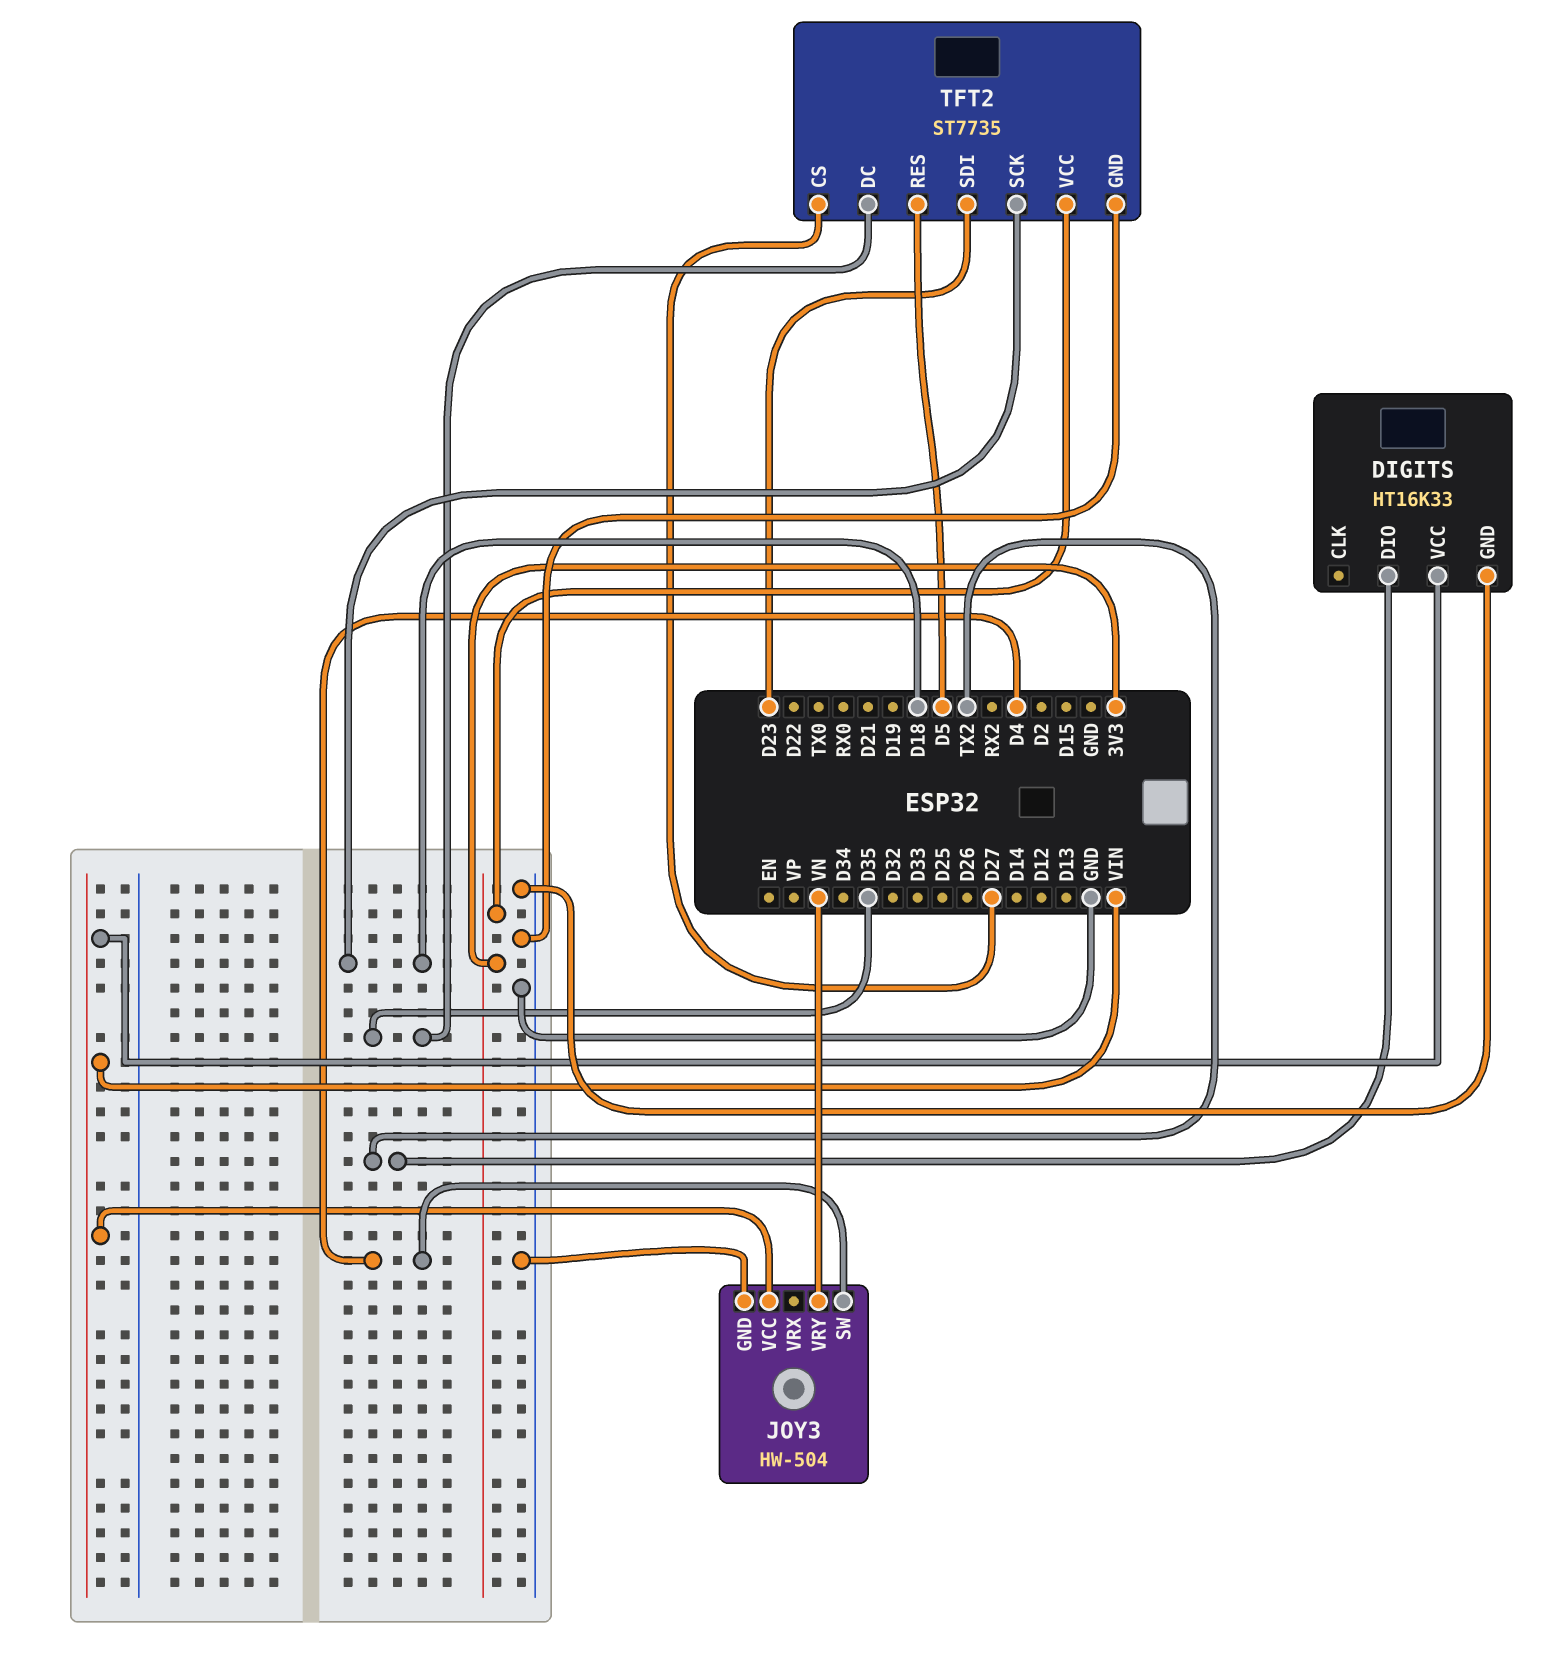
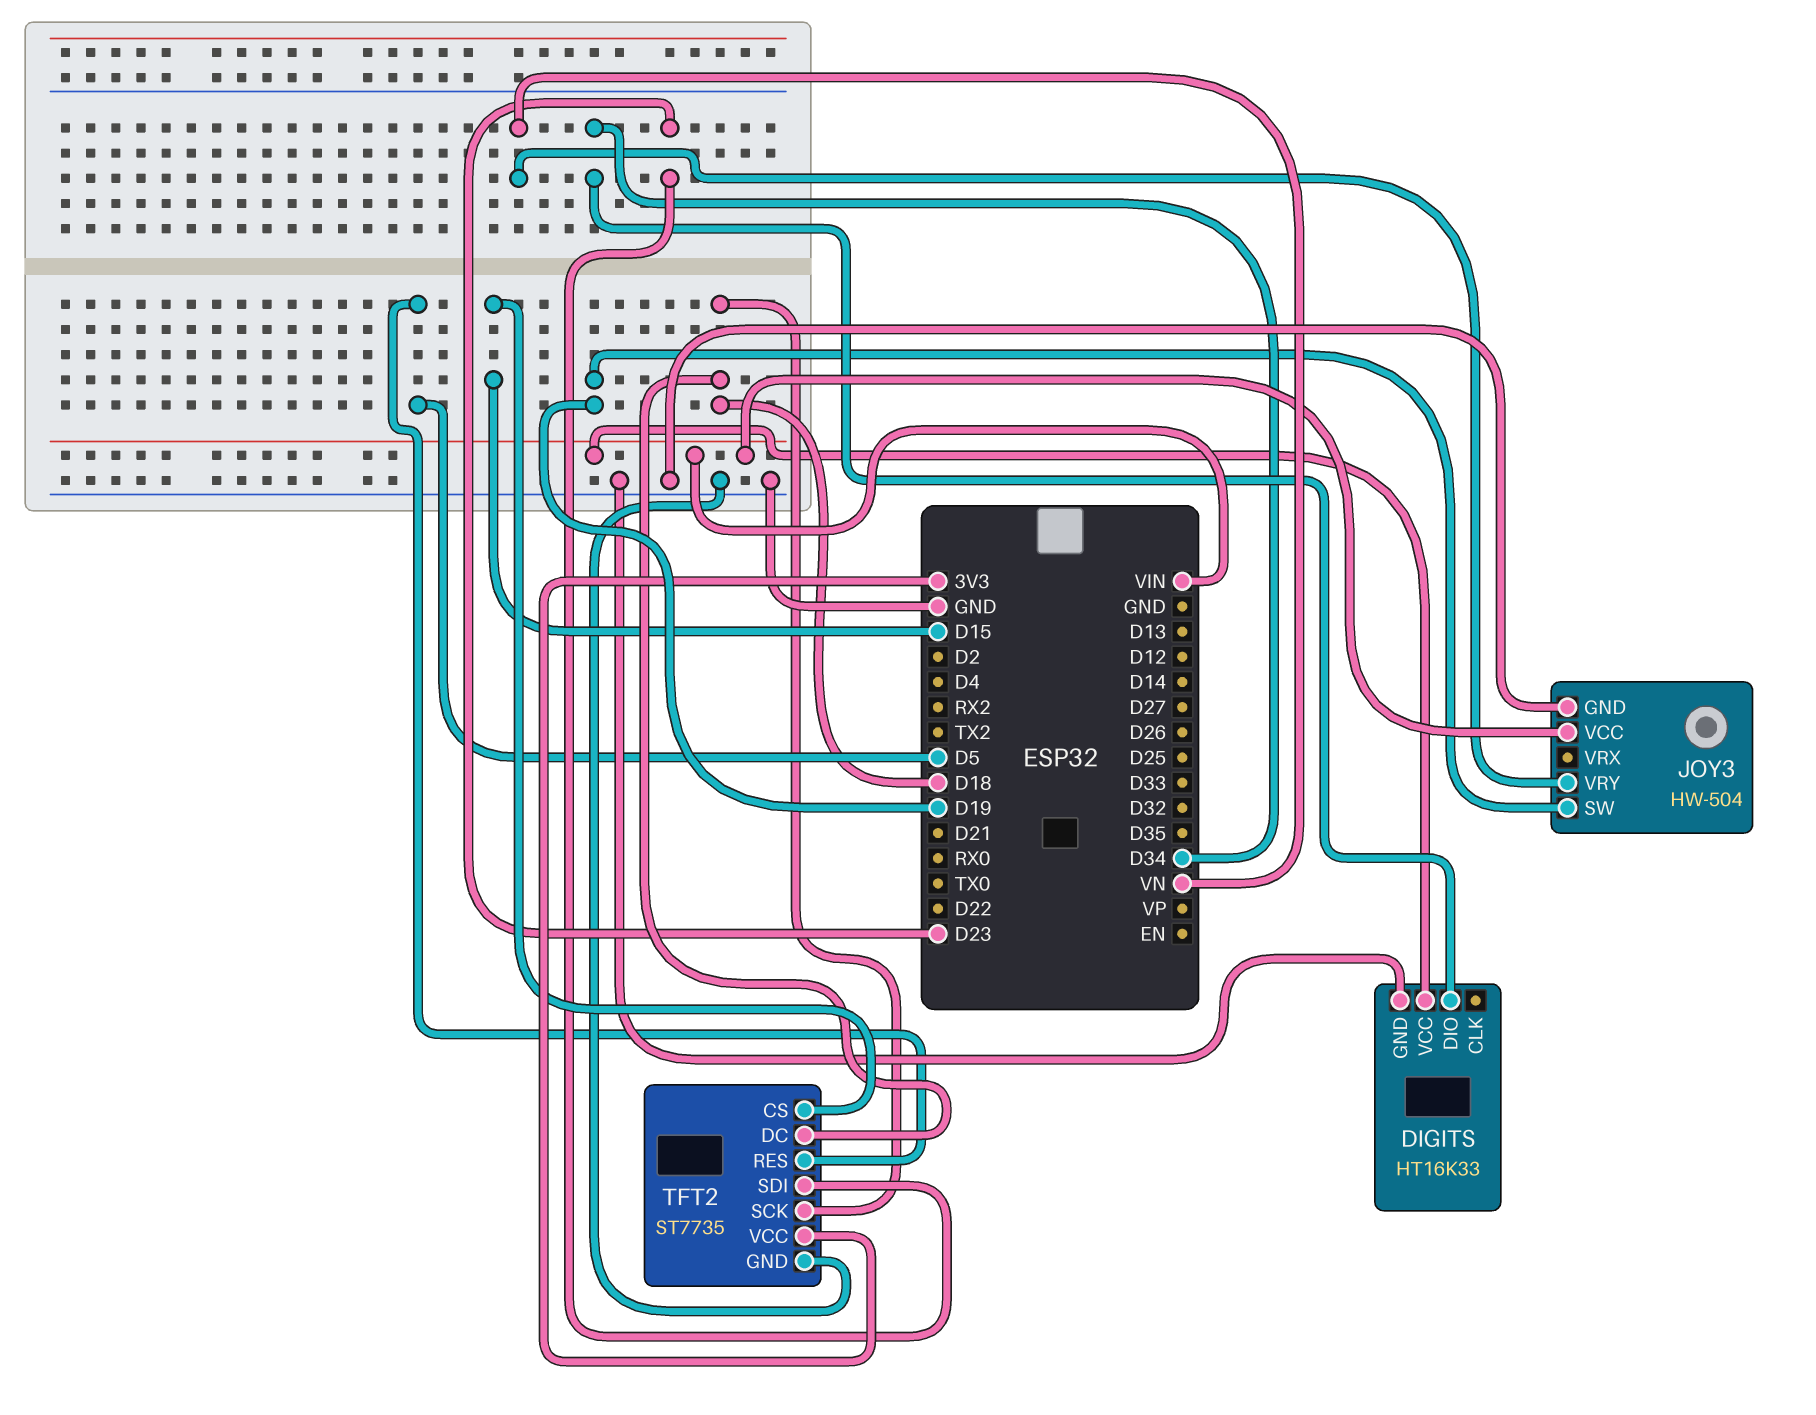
DIGITS pin DIO: TX2 -> D34
JOY3 pin SW: D4 -> D19
TFT2 pin CS: D27 -> D15
TFT2 pin DC: D35 -> D18

